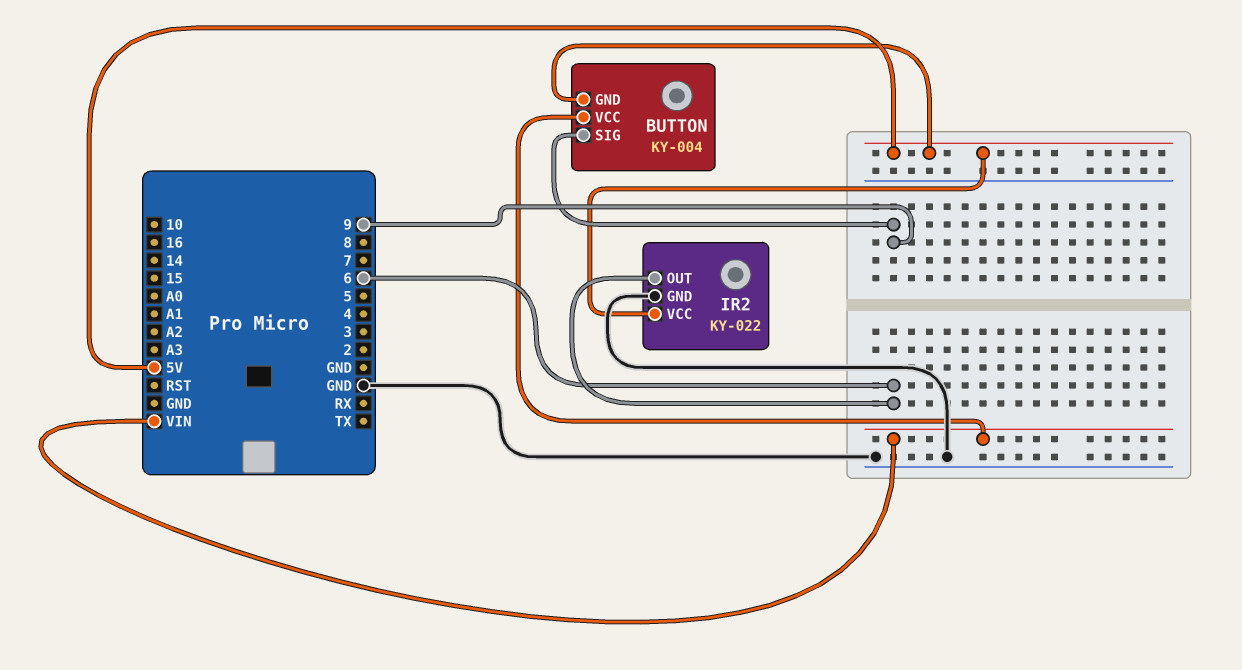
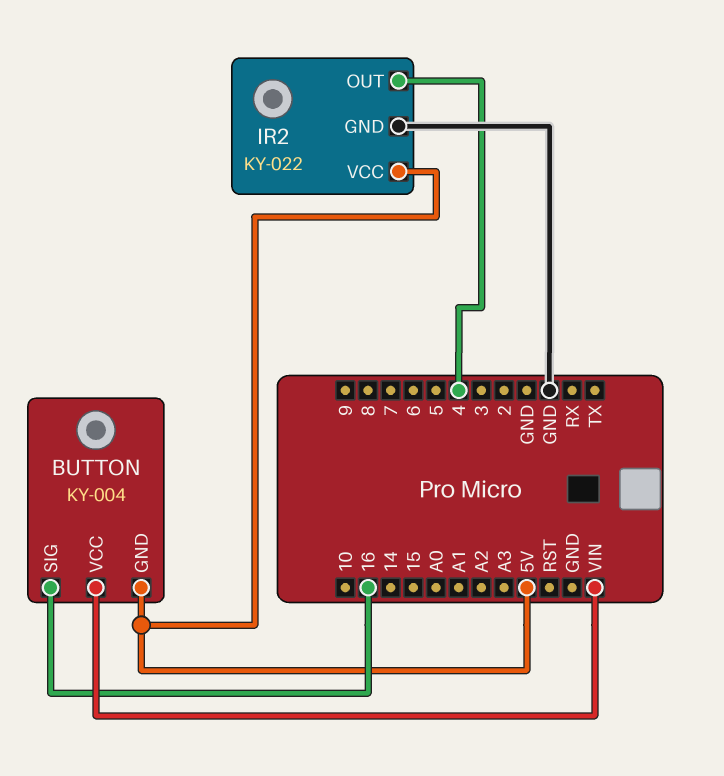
BUTTON pin SIG: 9 -> 16
IR2 pin OUT: 6 -> 4

